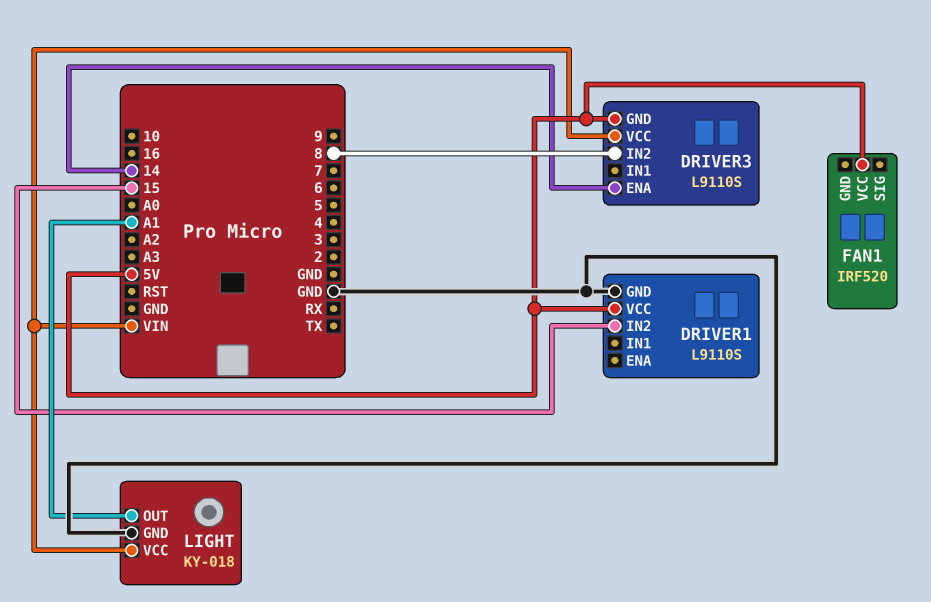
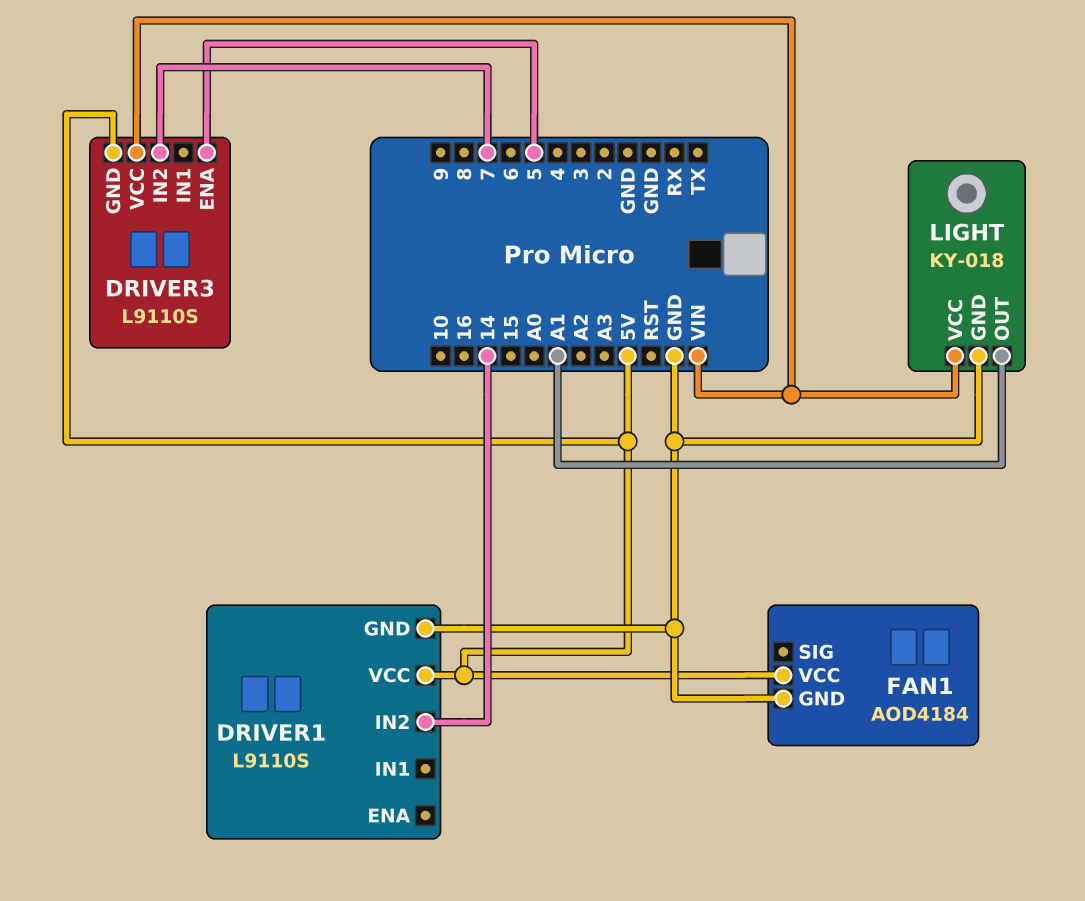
DRIVER1 pin IN2: 15 -> 14
DRIVER3 pin ENA: 14 -> 5
DRIVER3 pin IN2: 8 -> 7
FAN1: IRF520 -> AOD4184
FAN1 pin GND: none -> GND

